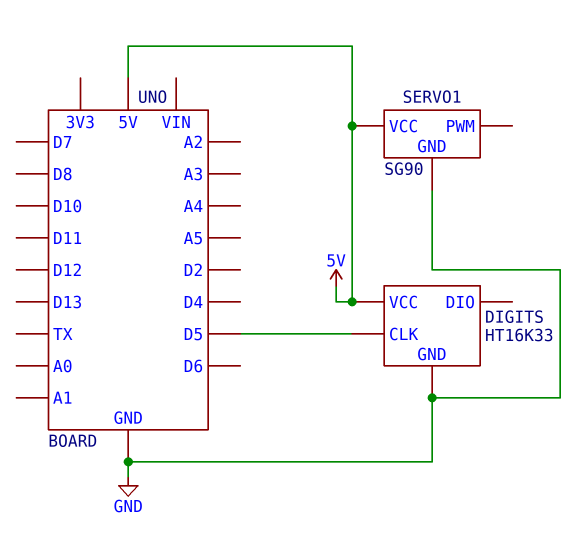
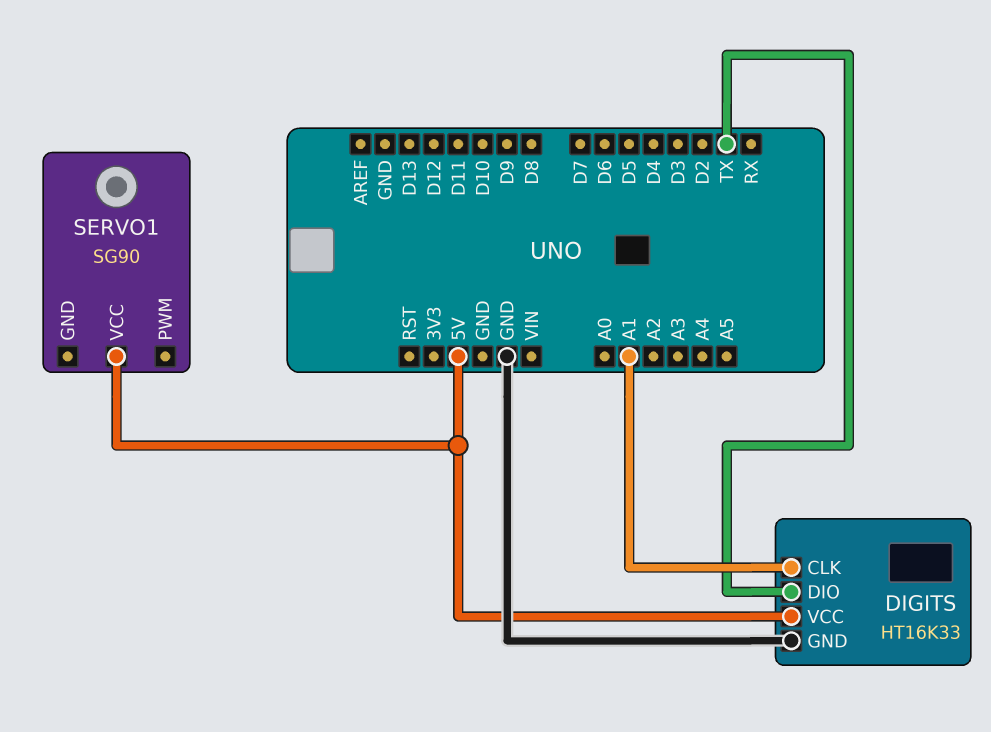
DIGITS pin CLK: D5 -> A1
DIGITS pin DIO: none -> TX
SERVO1 pin GND: GND -> none

